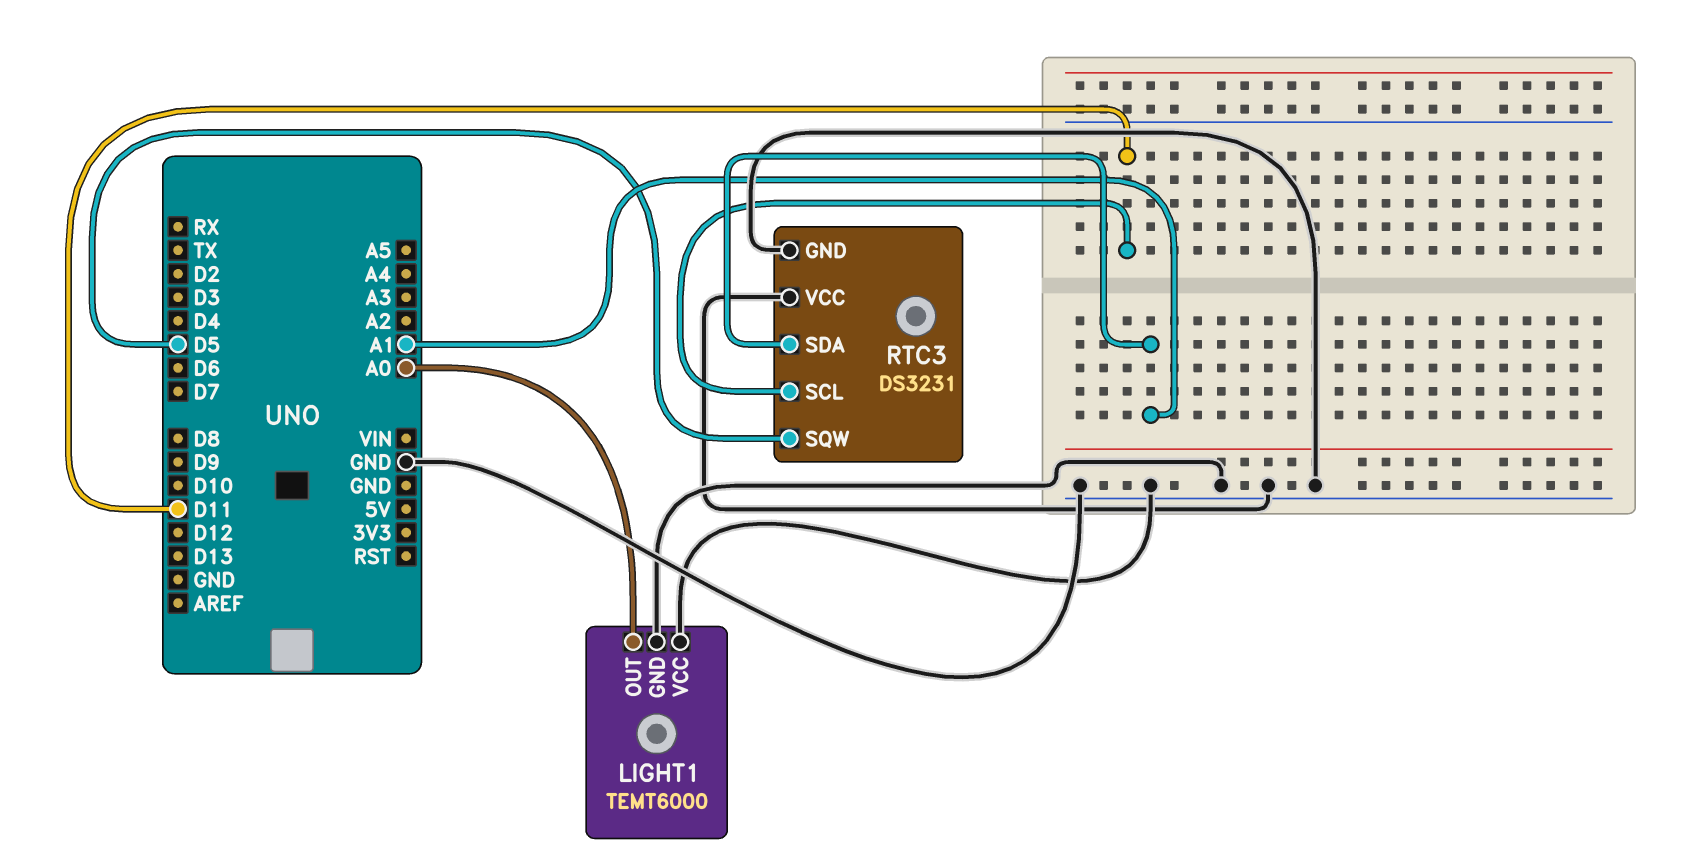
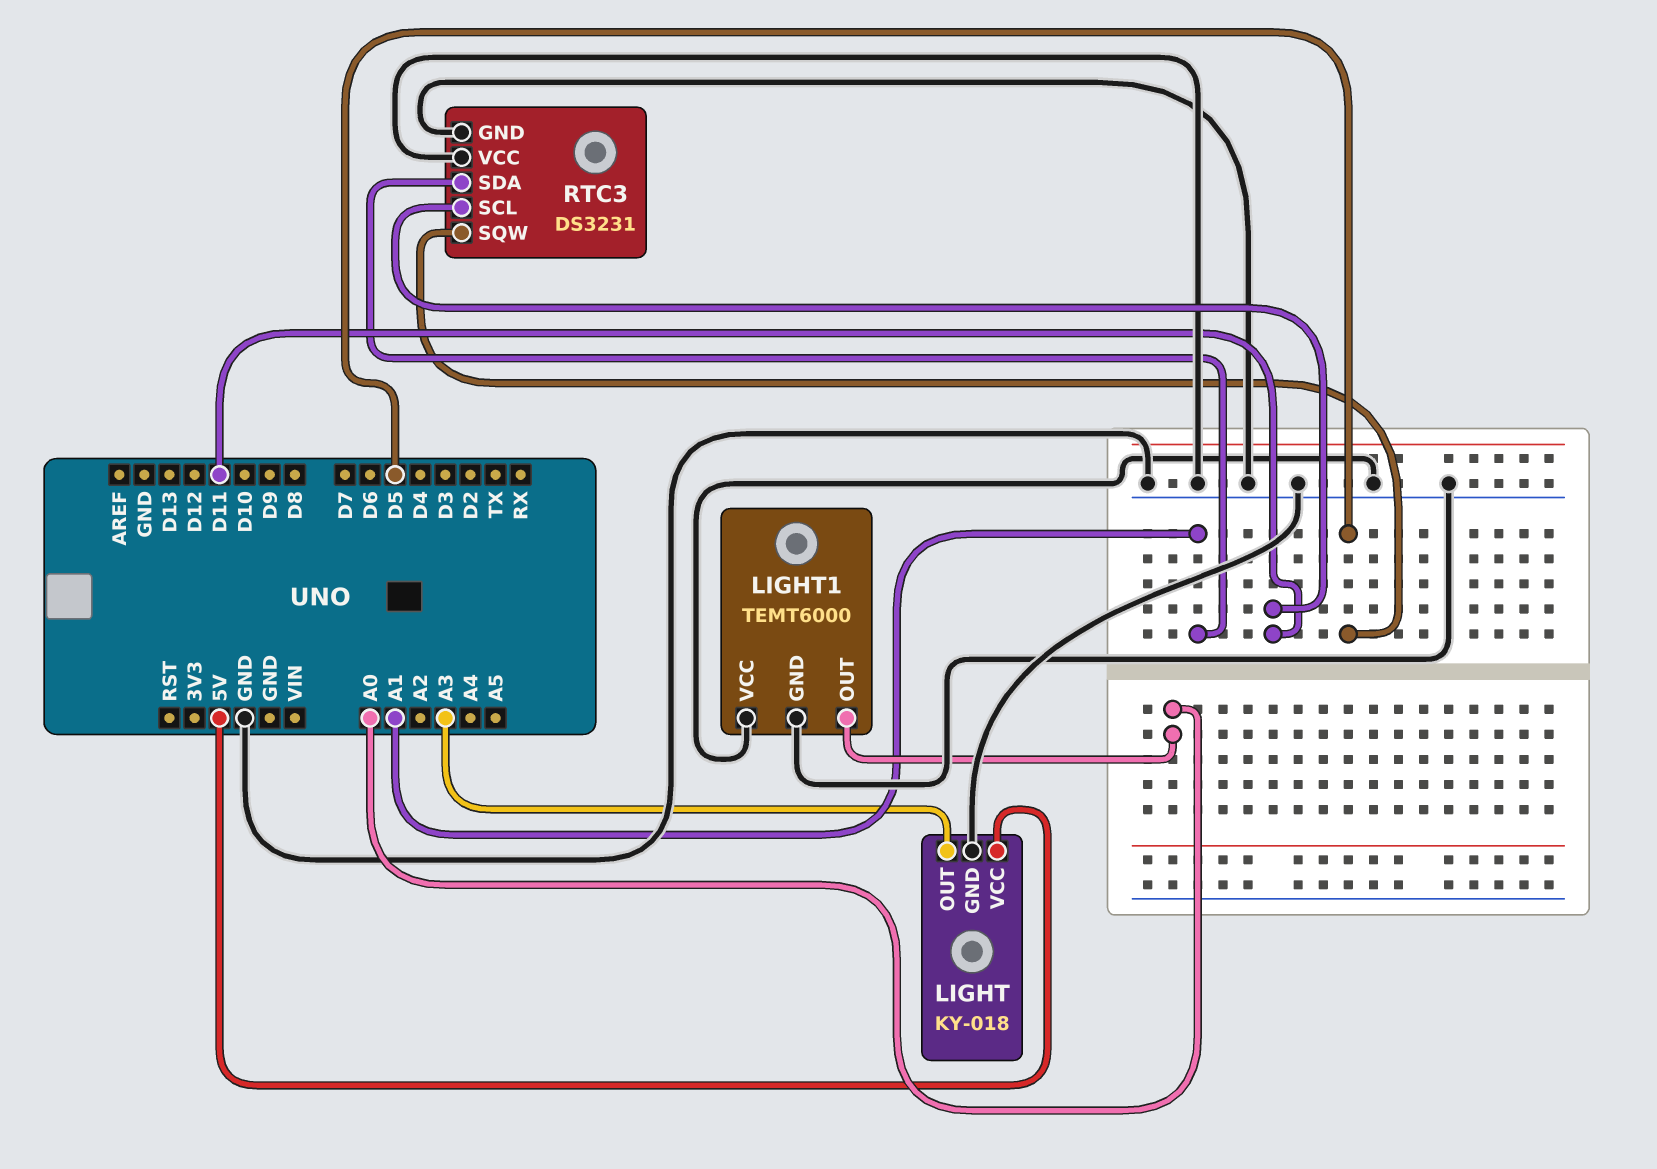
LIGHT: none -> KY-018
LIGHT pin GND: none -> GND
LIGHT pin OUT: none -> A3
LIGHT pin VCC: none -> 5V

